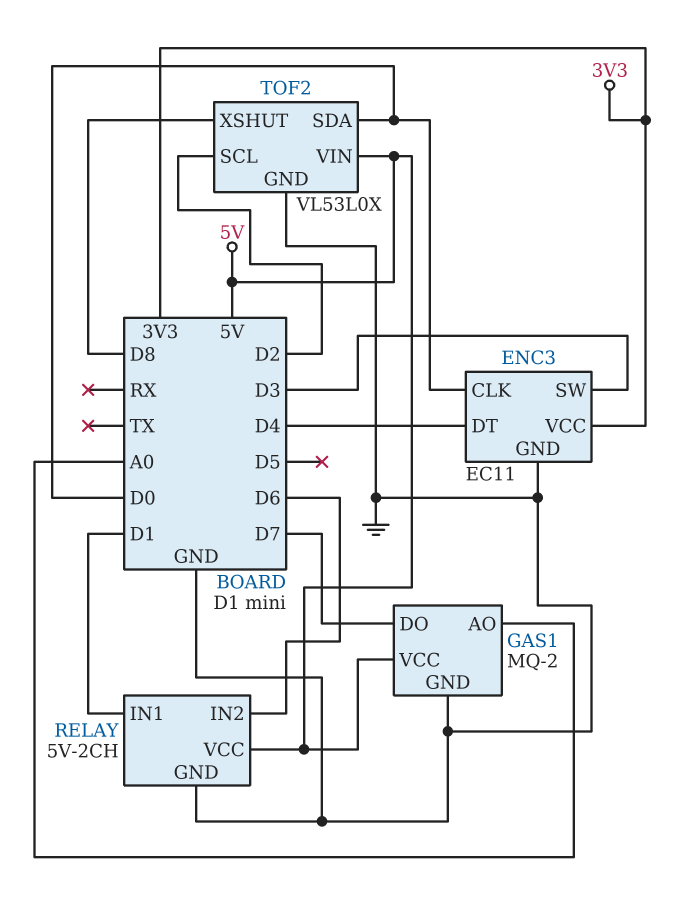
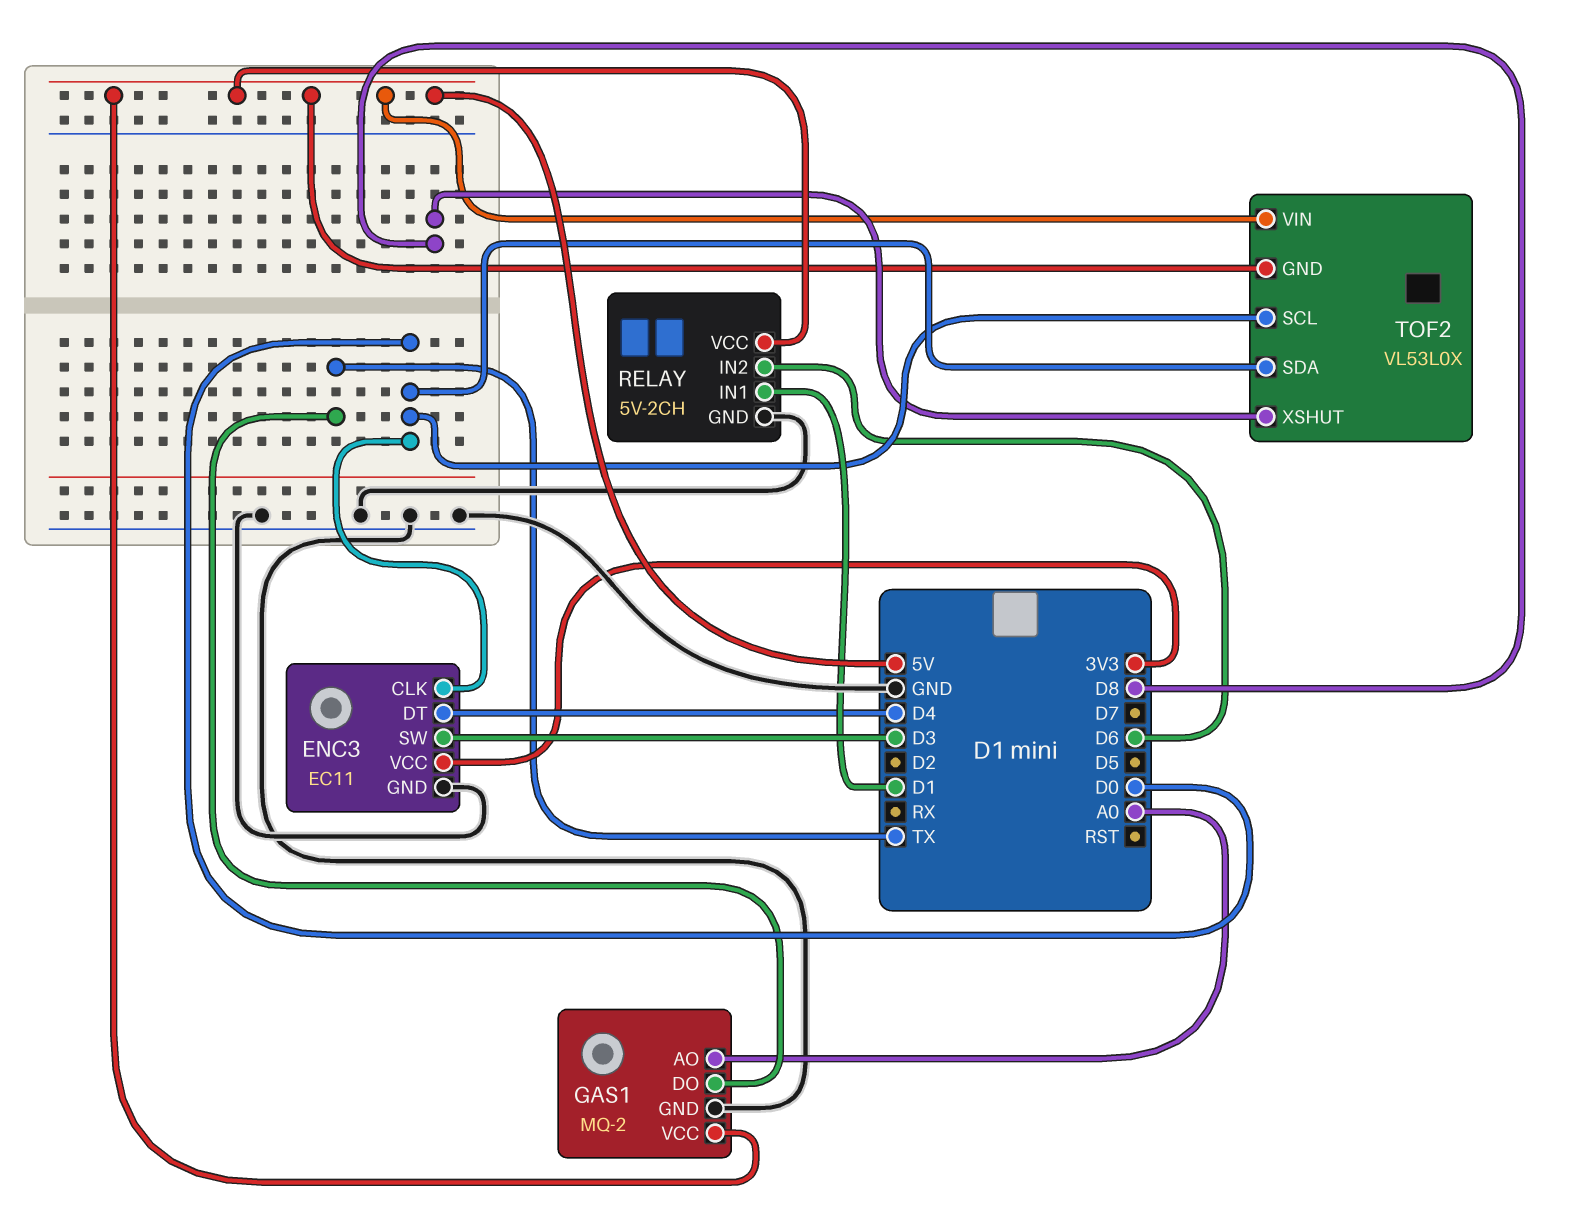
GAS1 pin DO: D7 -> TX
TOF2 pin GND: GND -> 5V
TOF2 pin SCL: D2 -> D0

